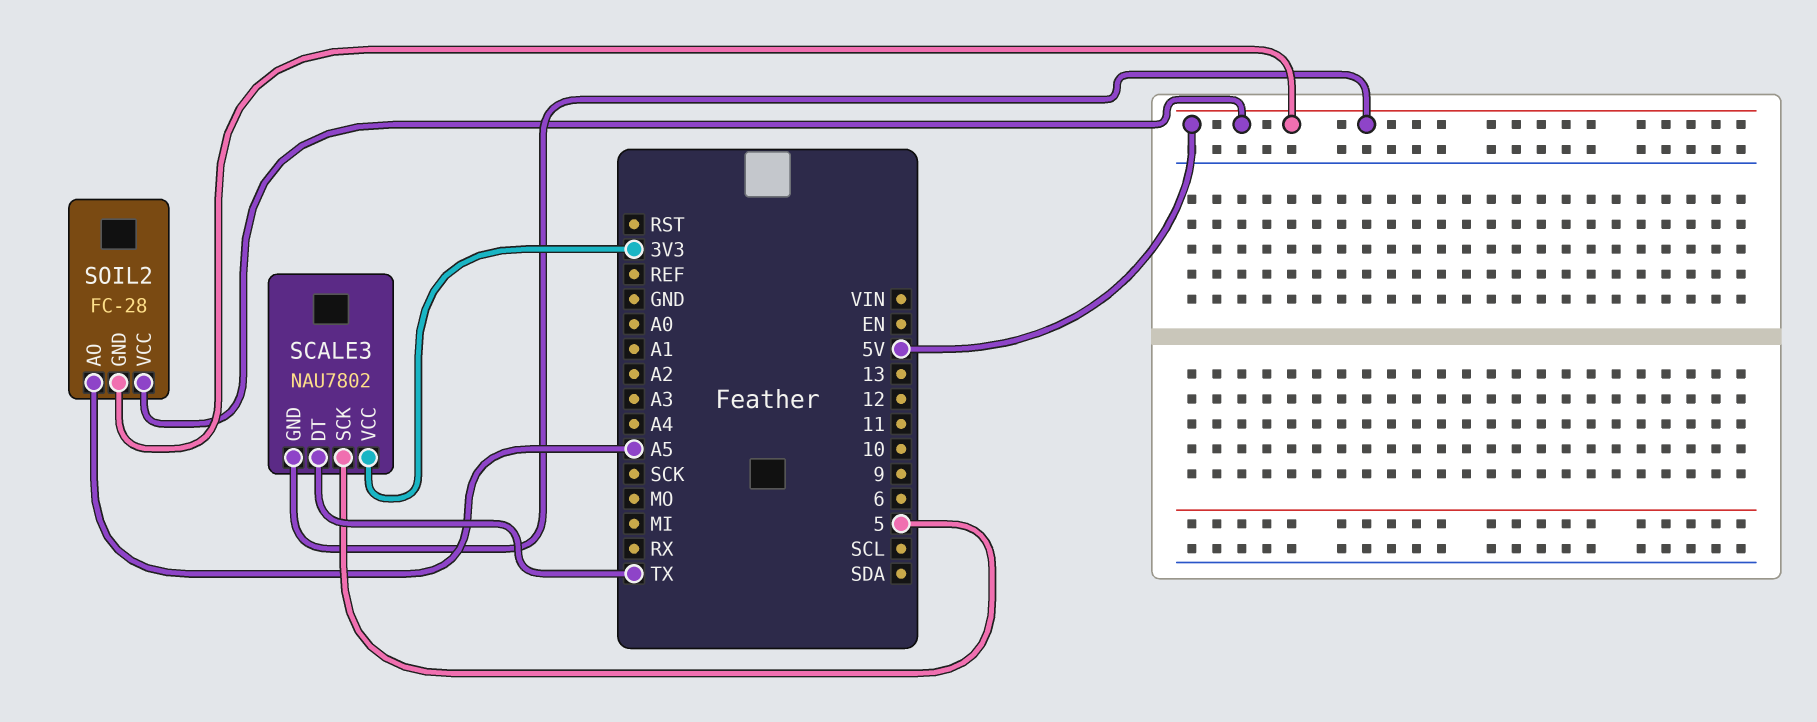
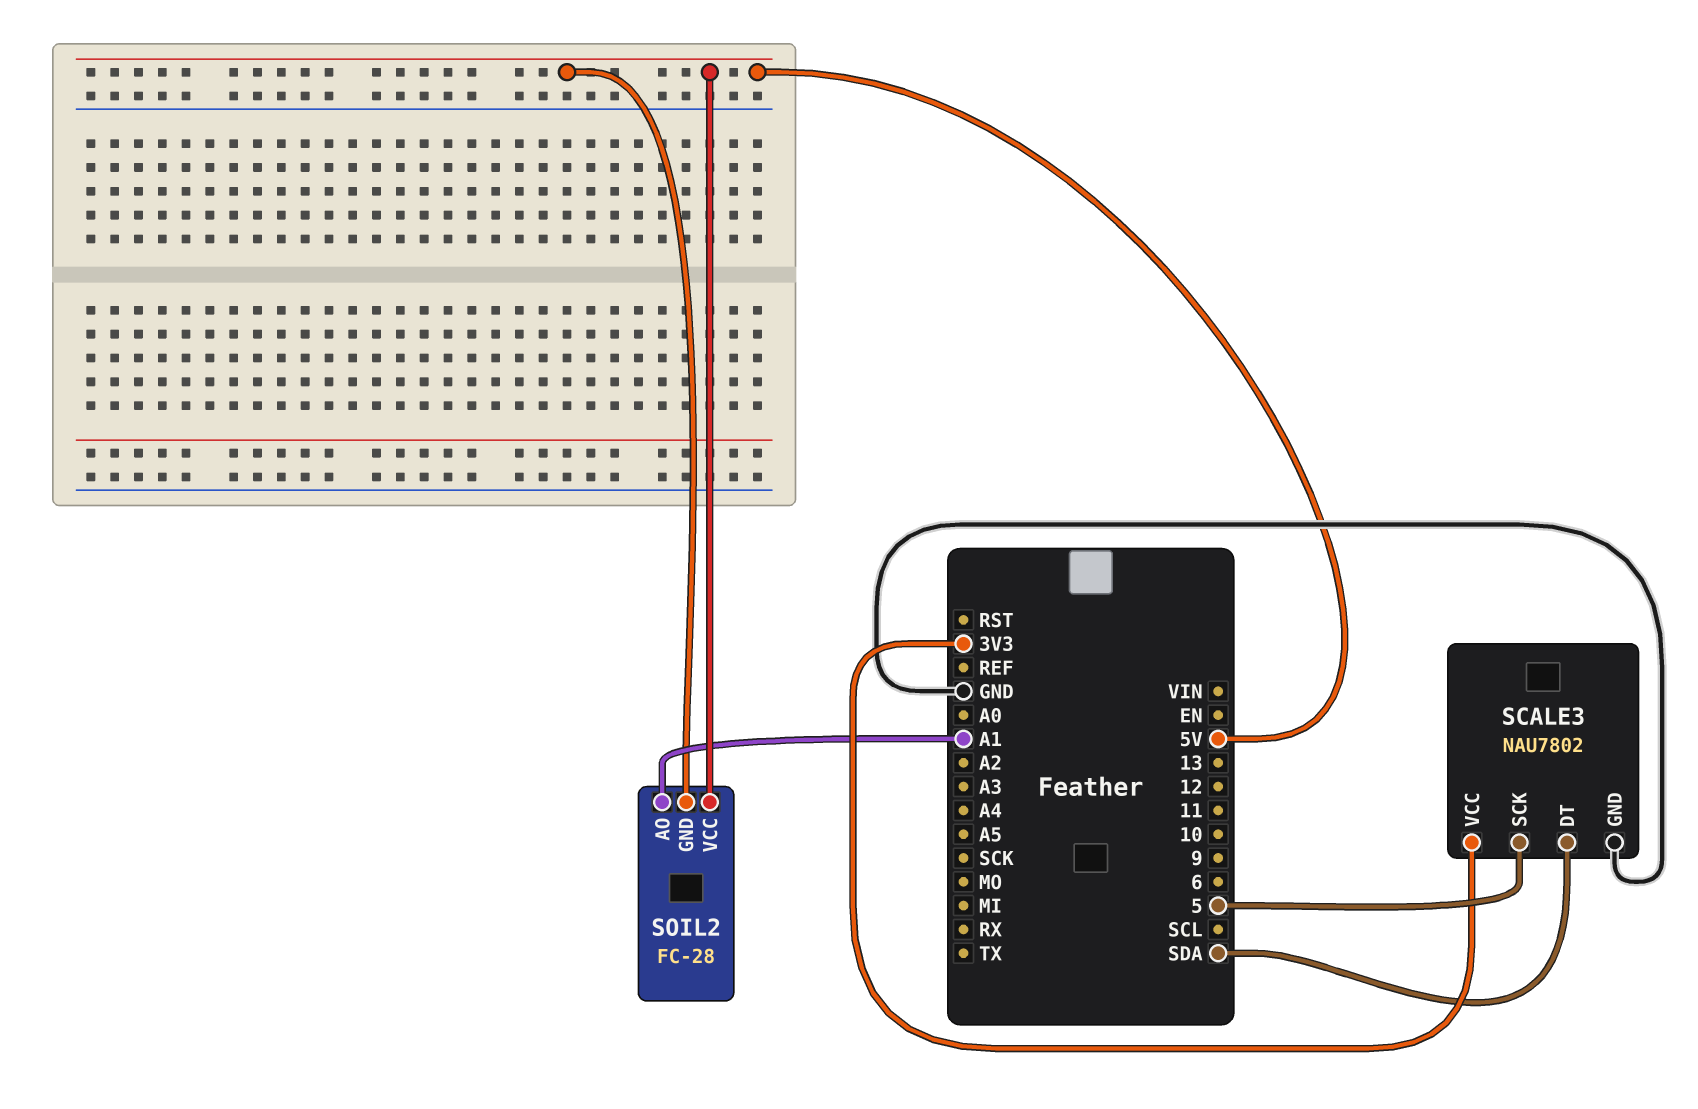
SCALE3 pin DT: TX -> SDA
SCALE3 pin GND: 5V -> GND
SOIL2 pin AO: A5 -> A1

